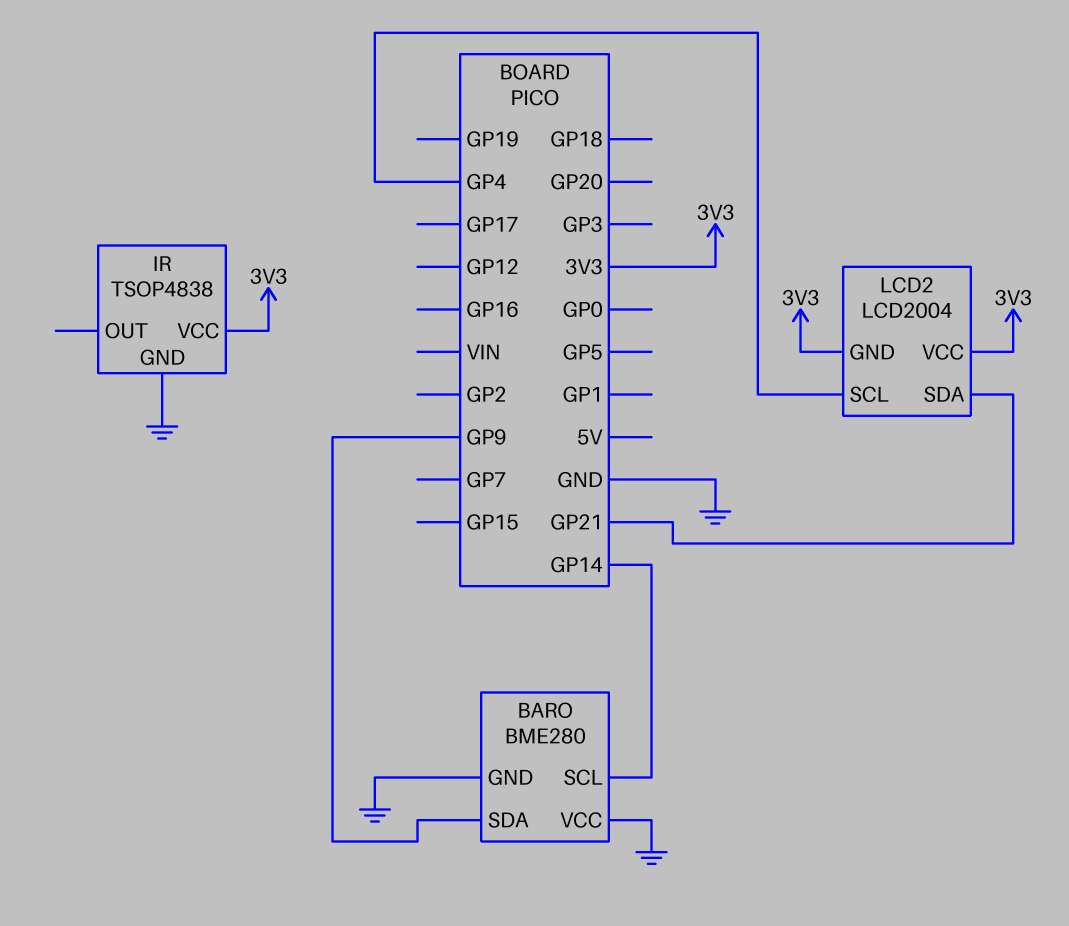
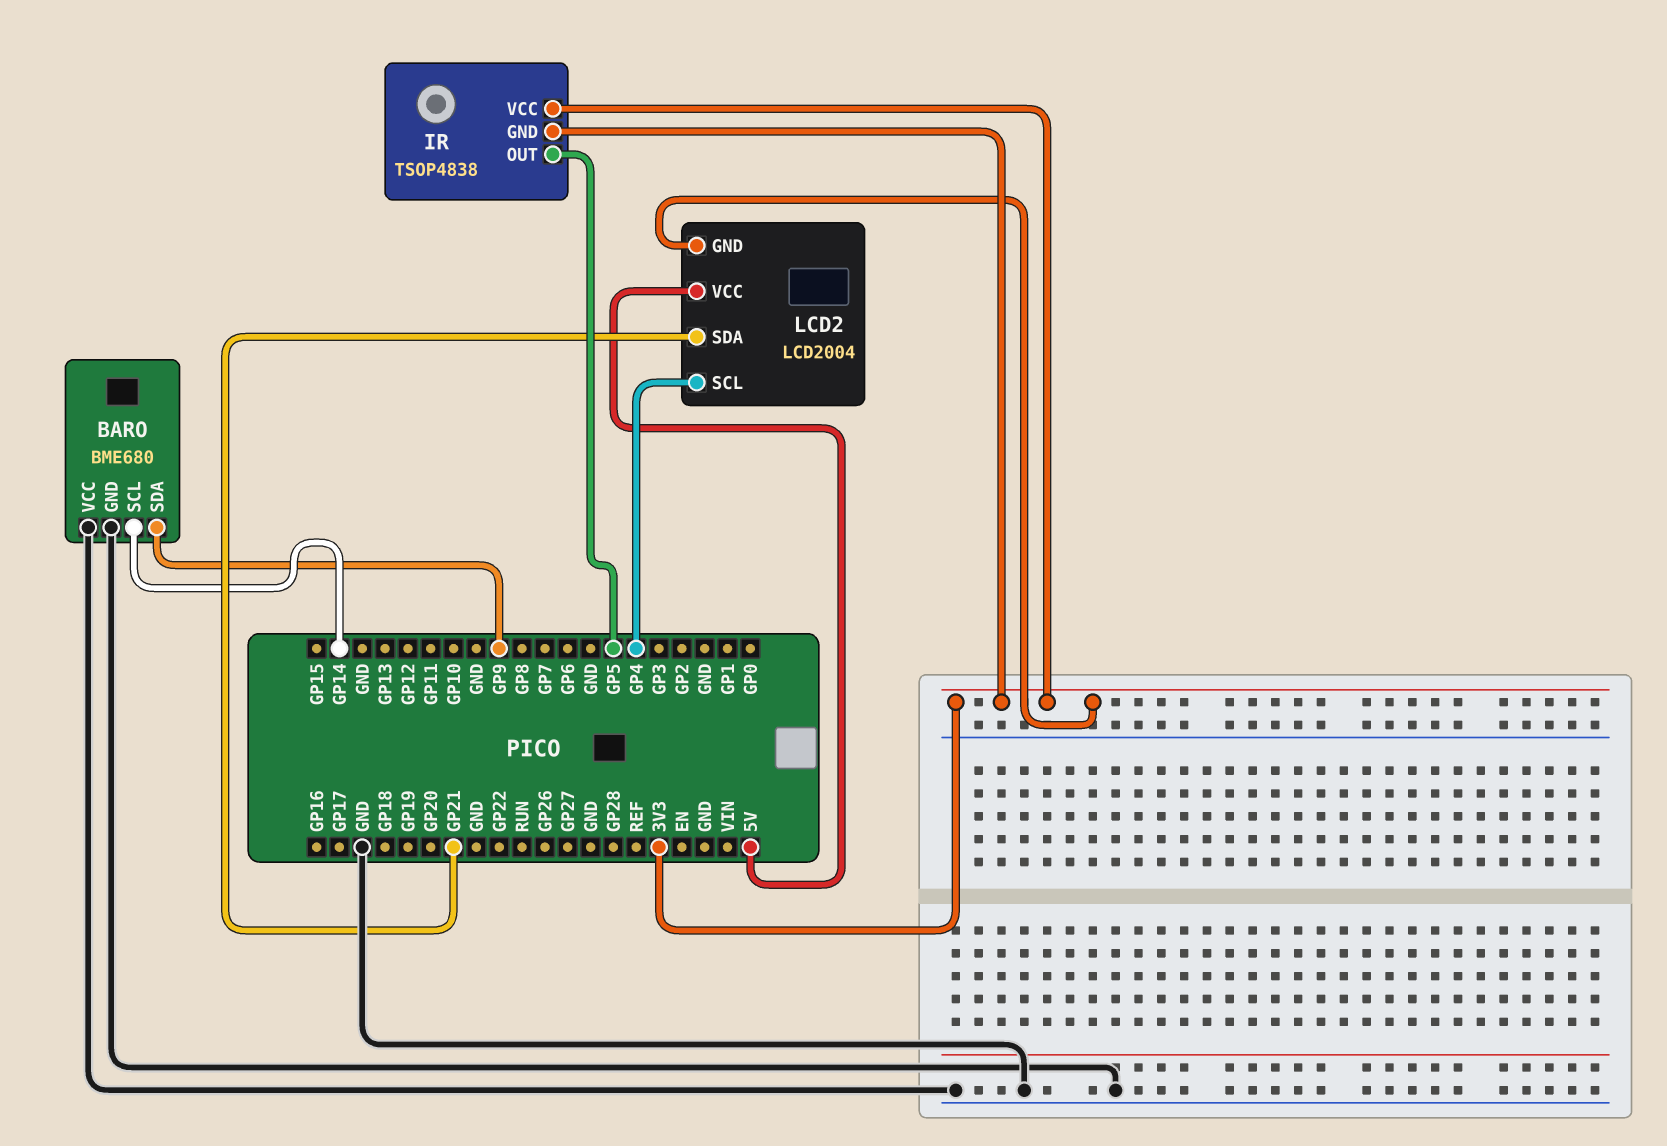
BARO: BME280 -> BME680
IR pin GND: GND -> 3V3
IR pin OUT: none -> GP5
LCD2 pin VCC: 3V3 -> 5V

